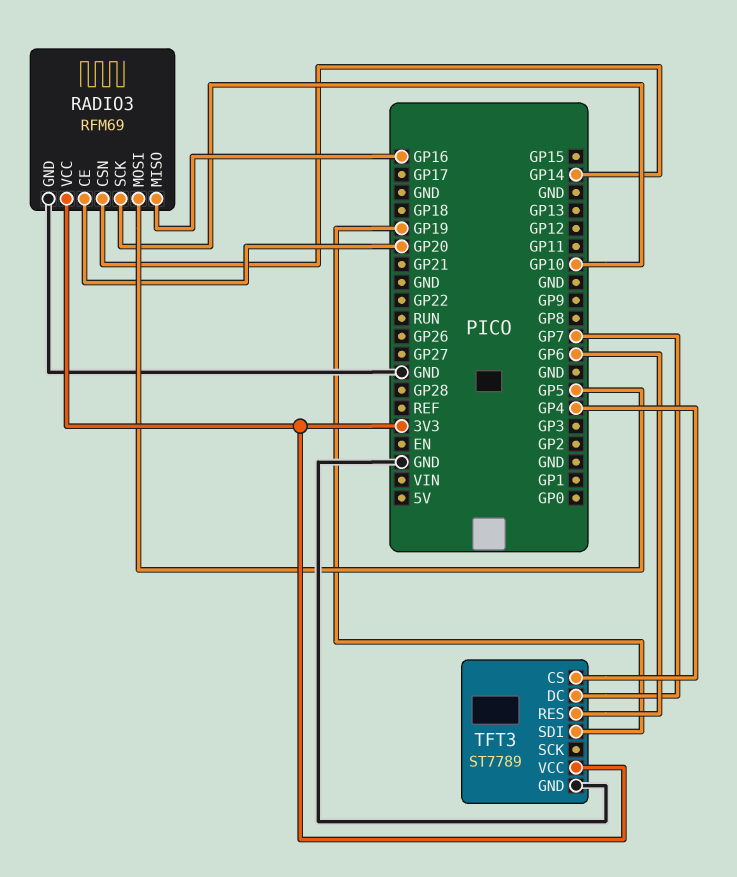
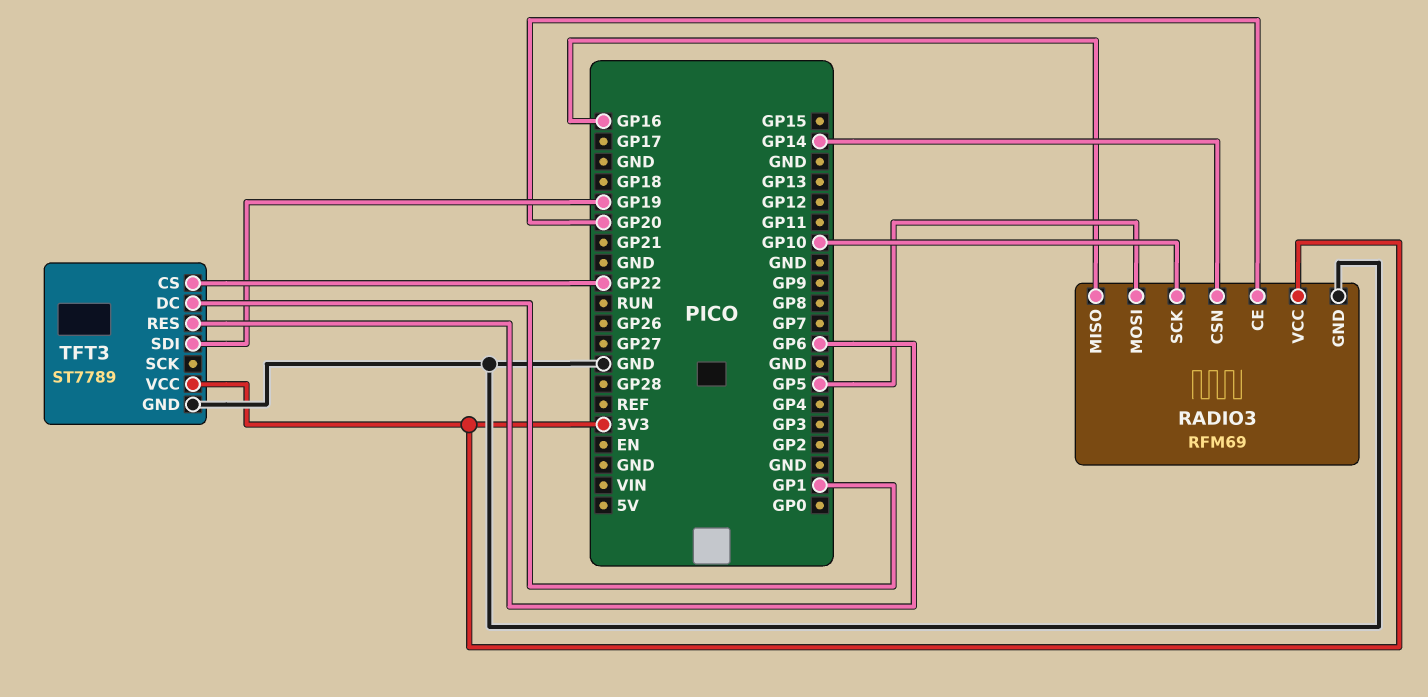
TFT3 pin CS: GP4 -> GP22
TFT3 pin DC: GP7 -> GP1

